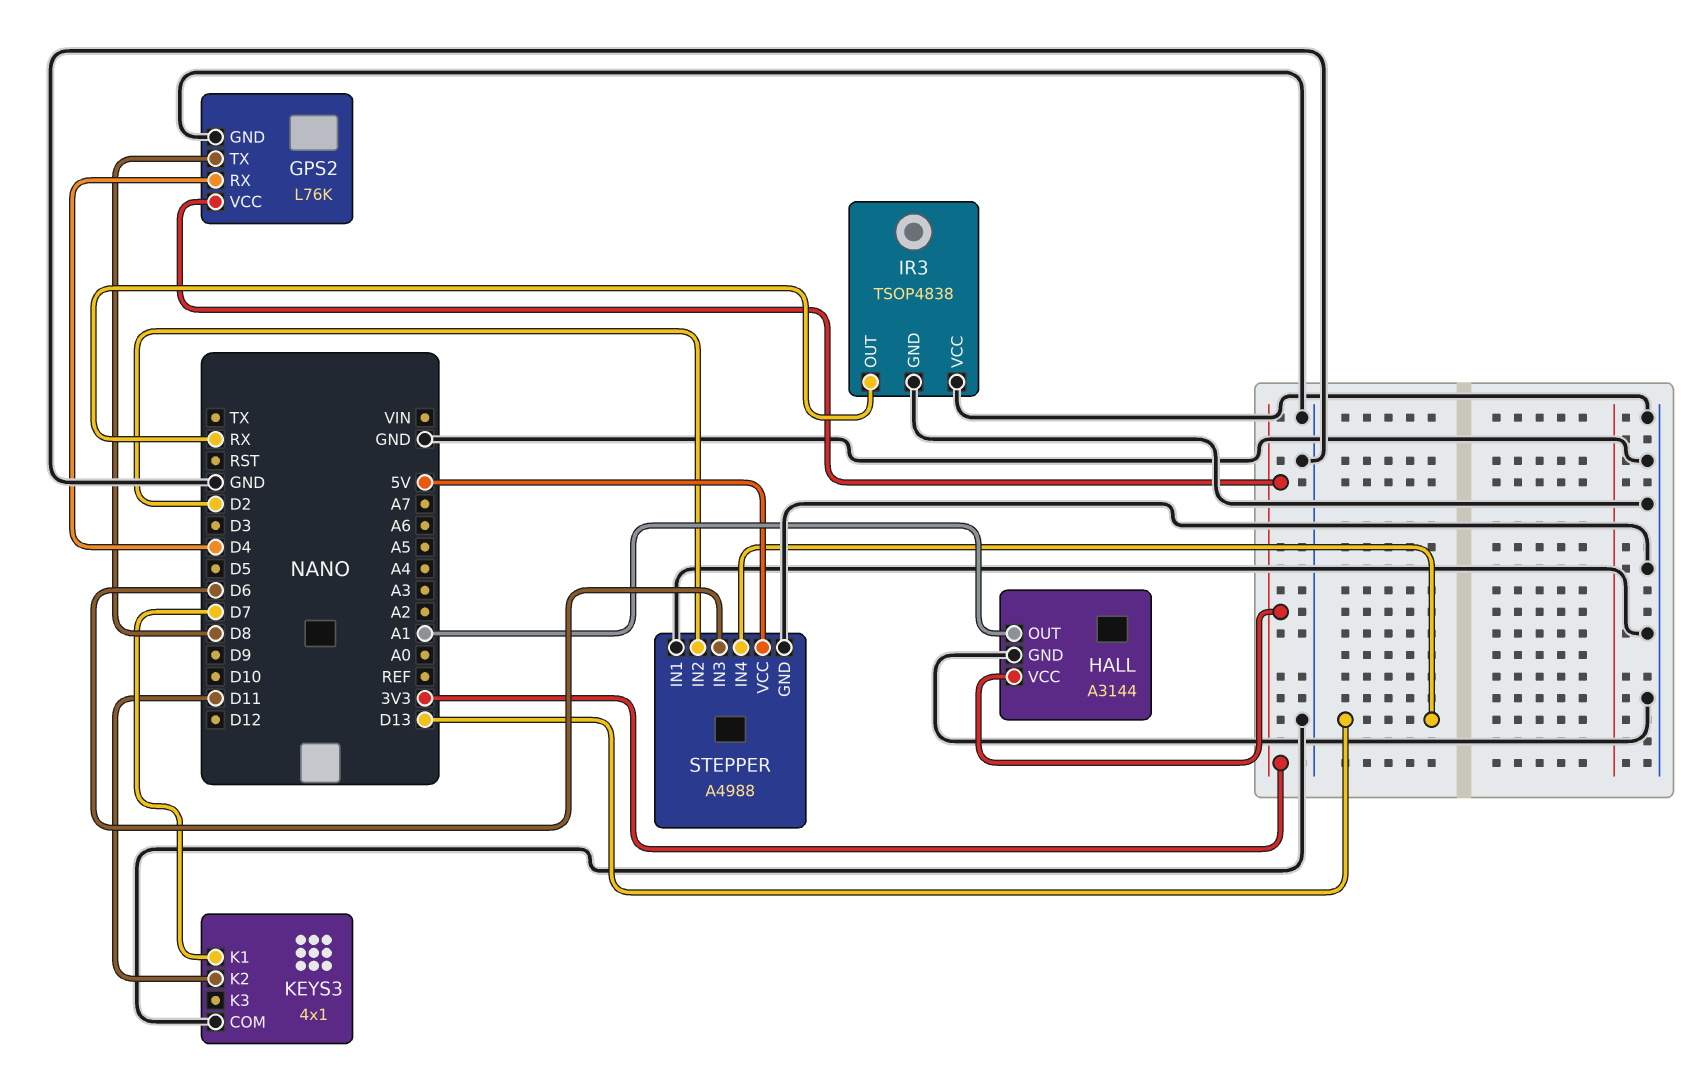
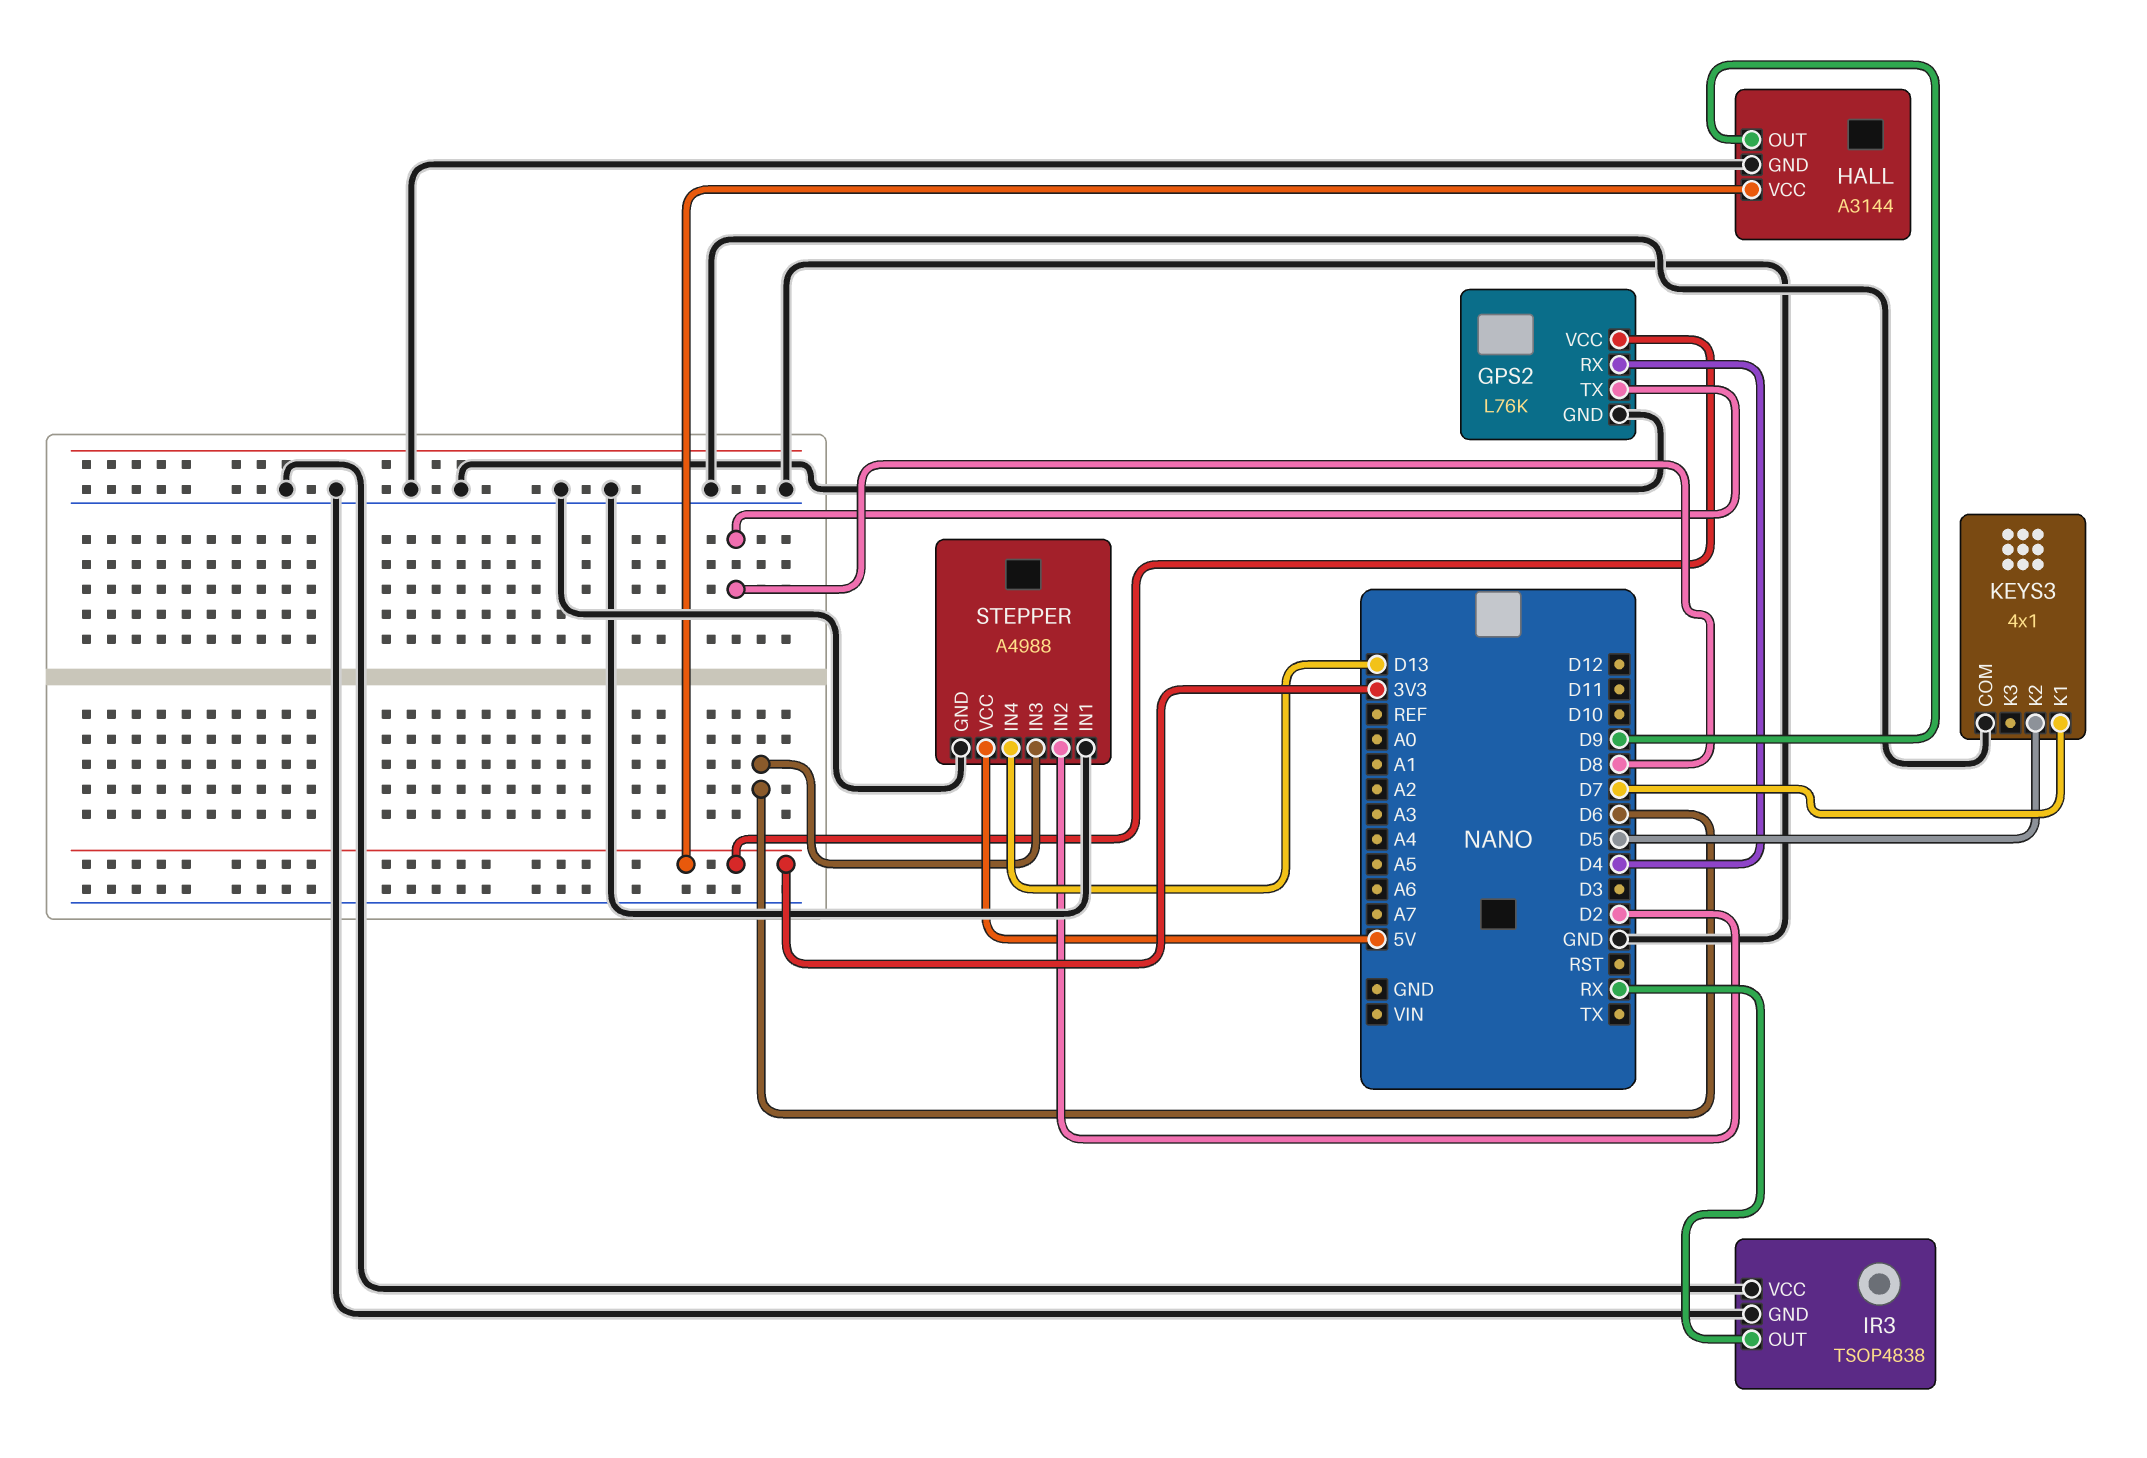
HALL pin OUT: A1 -> D9
KEYS3 pin K2: D11 -> D5

